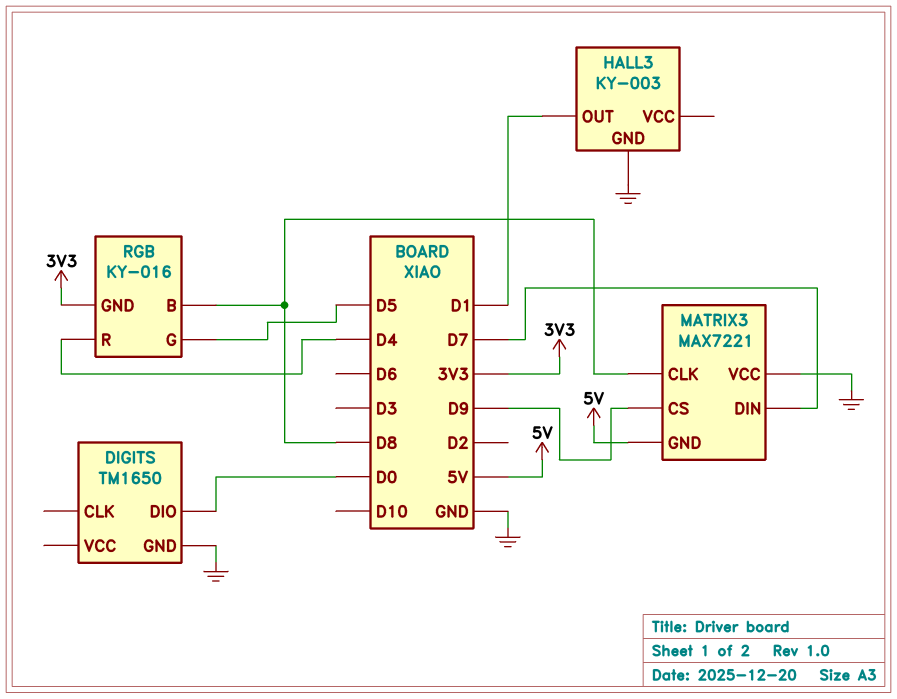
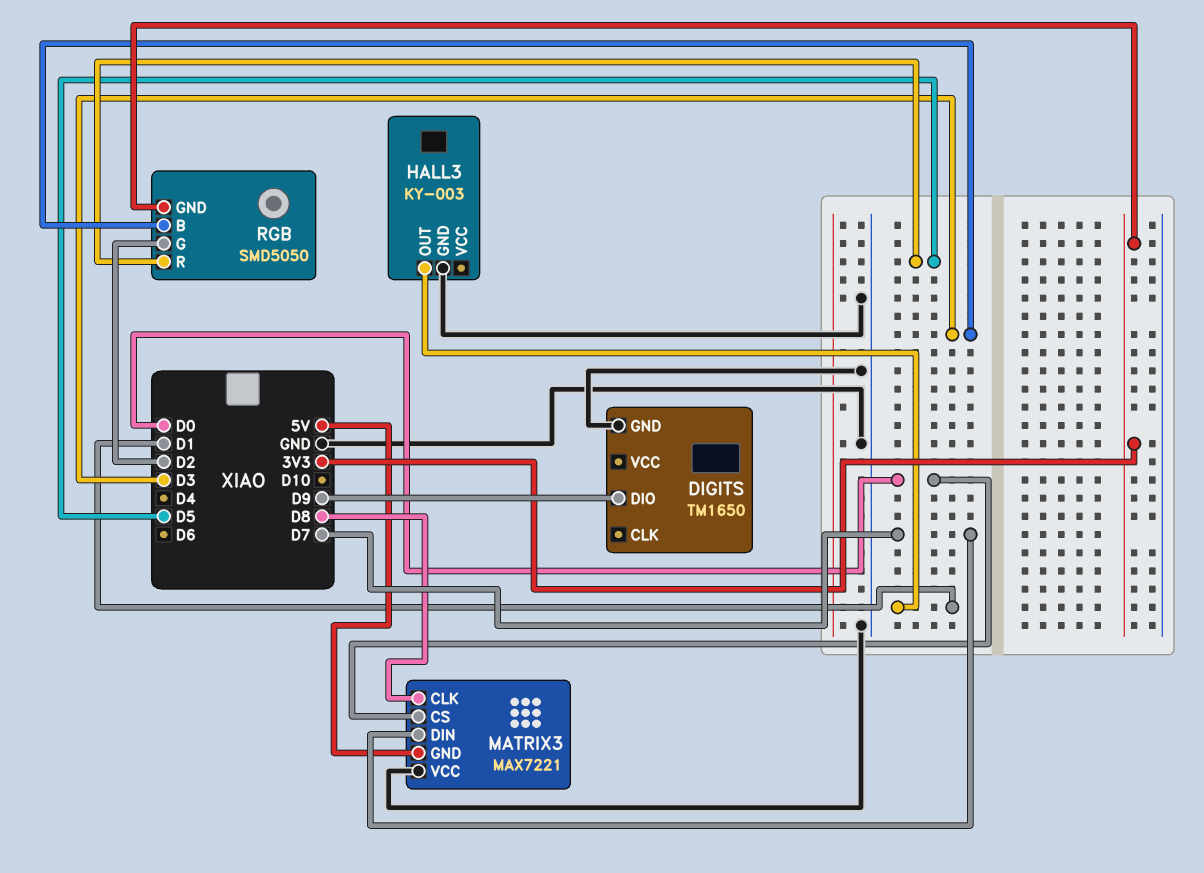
DIGITS pin DIO: D0 -> D9
MATRIX3 pin CS: D9 -> D0
RGB: KY-016 -> SMD5050
RGB pin B: D8 -> D3
RGB pin G: D5 -> D2
RGB pin R: D4 -> D5

